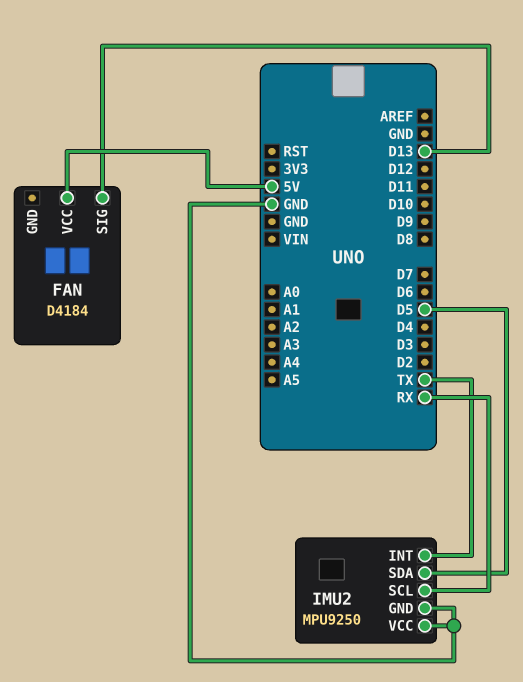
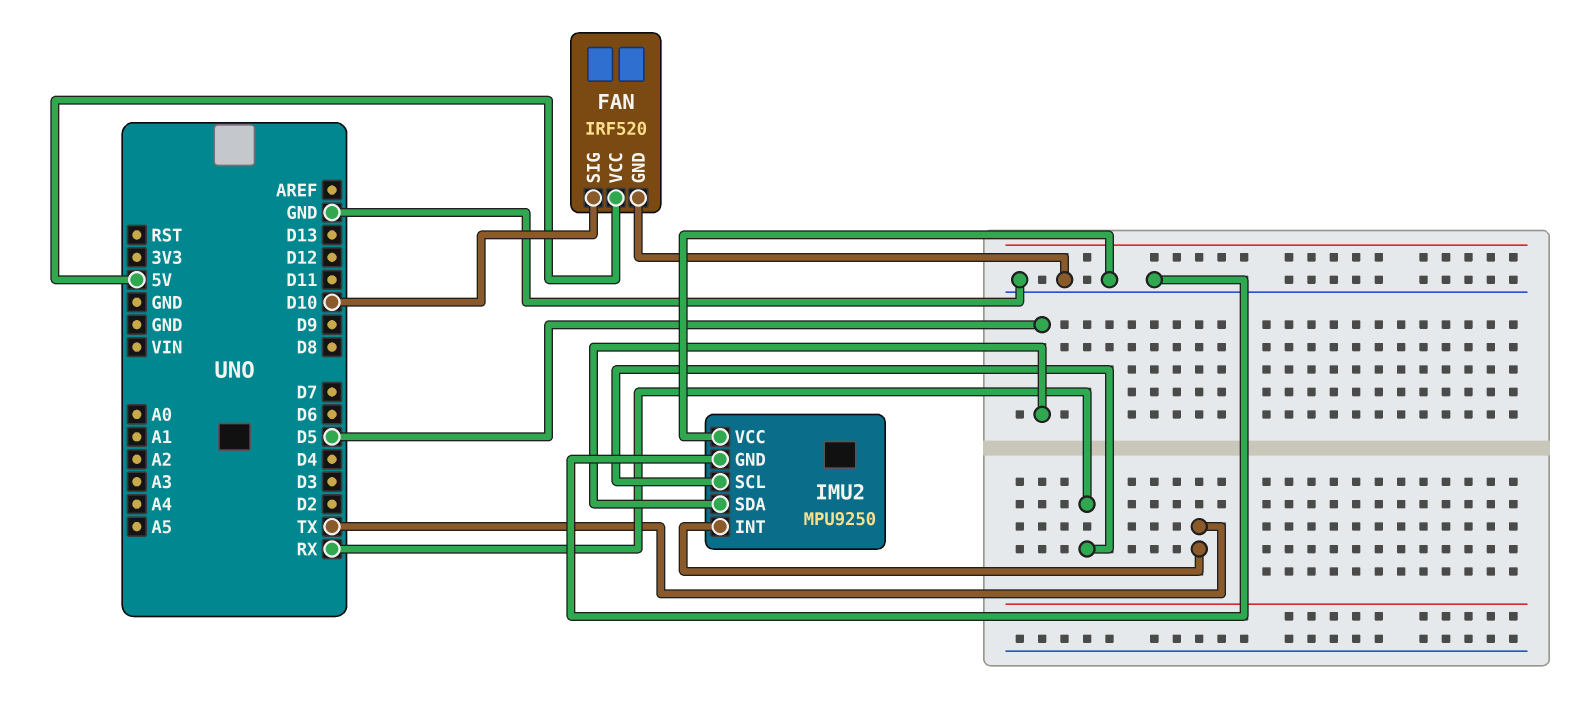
FAN: D4184 -> IRF520
FAN pin GND: none -> GND
FAN pin SIG: D13 -> D10

